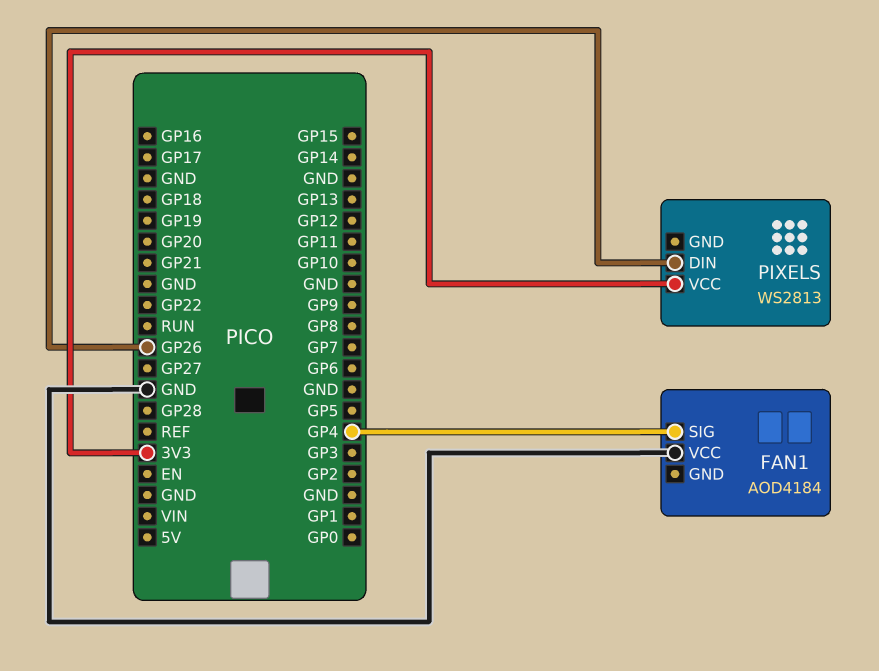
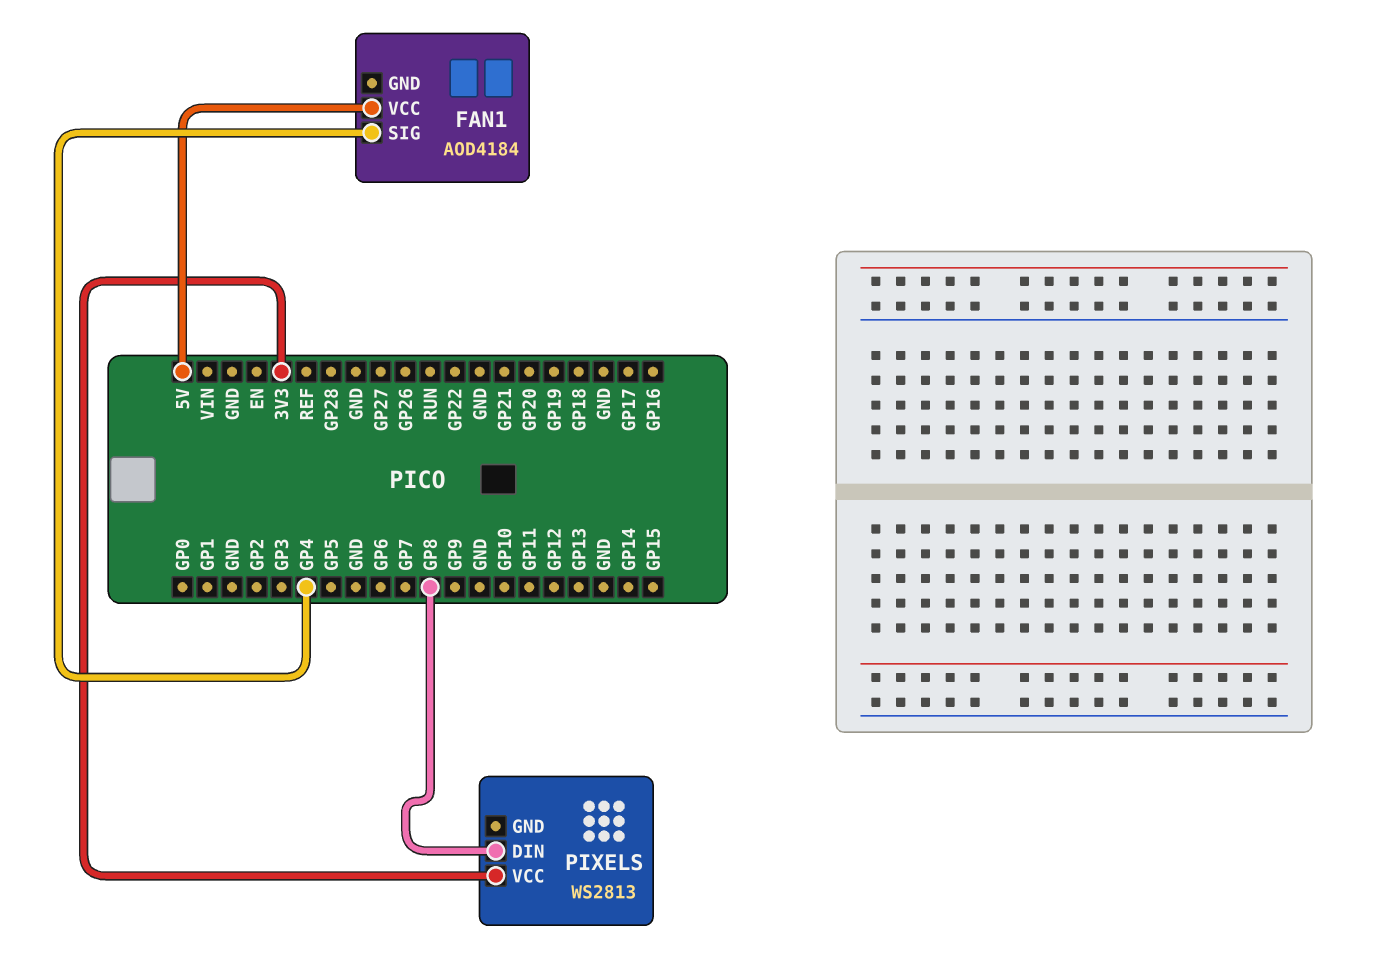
FAN1 pin VCC: GND -> 5V
PIXELS pin DIN: GP26 -> GP8

